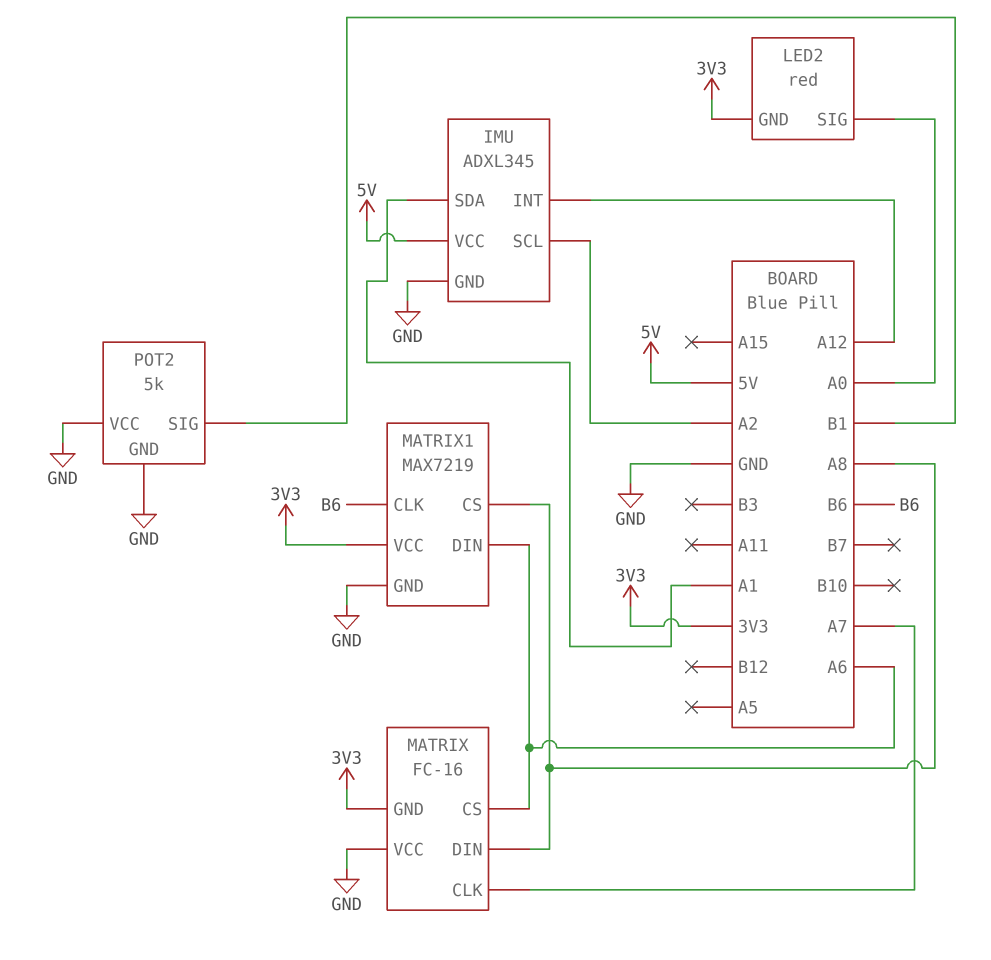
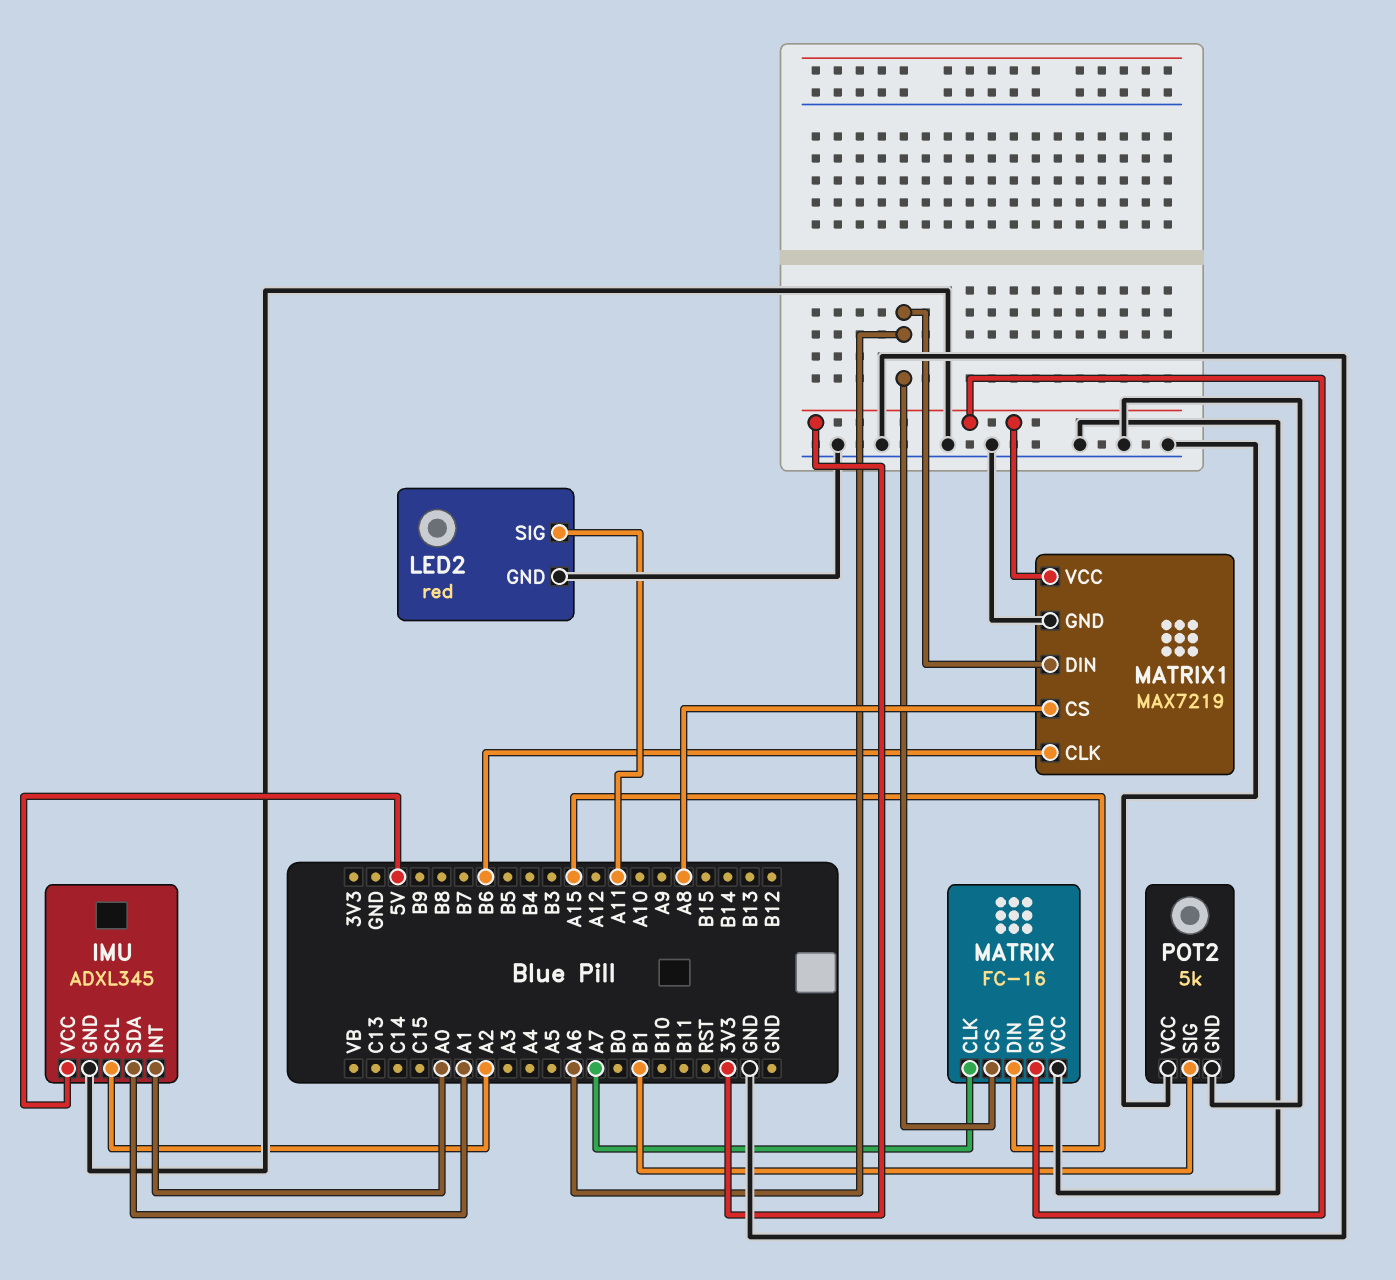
IMU pin INT: A12 -> A0
LED2 pin GND: 3V3 -> GND
LED2 pin SIG: A0 -> A11
MATRIX pin DIN: A8 -> A15

